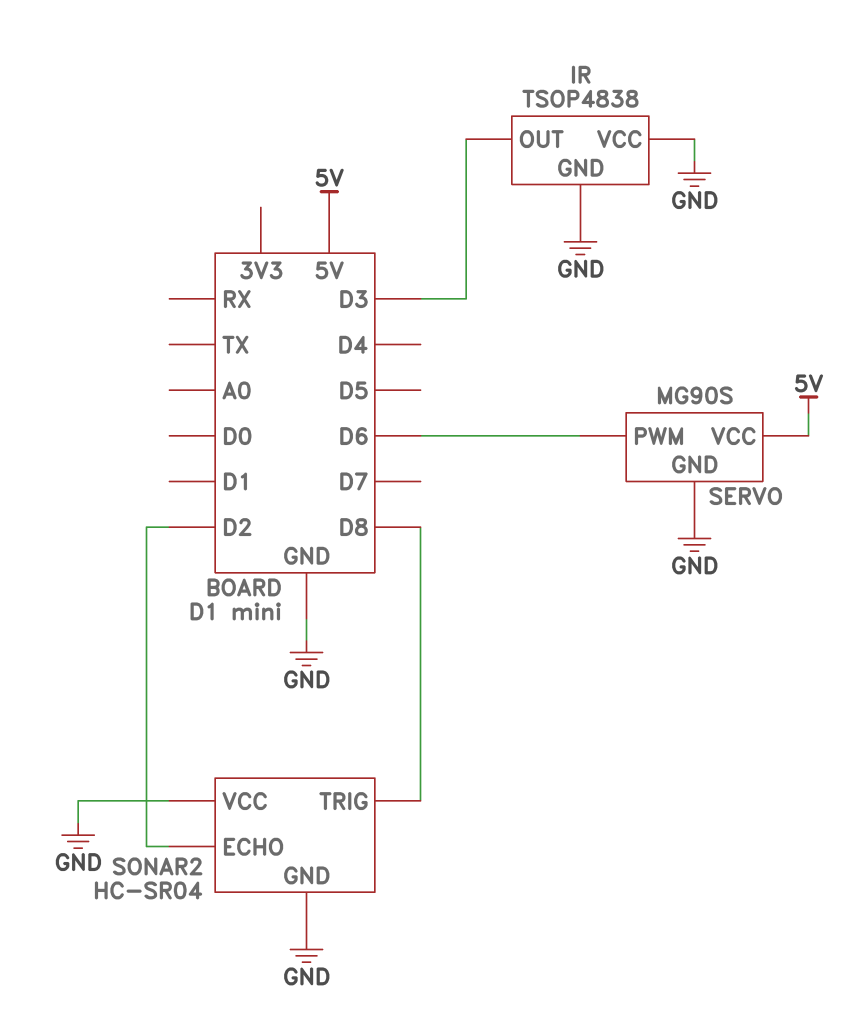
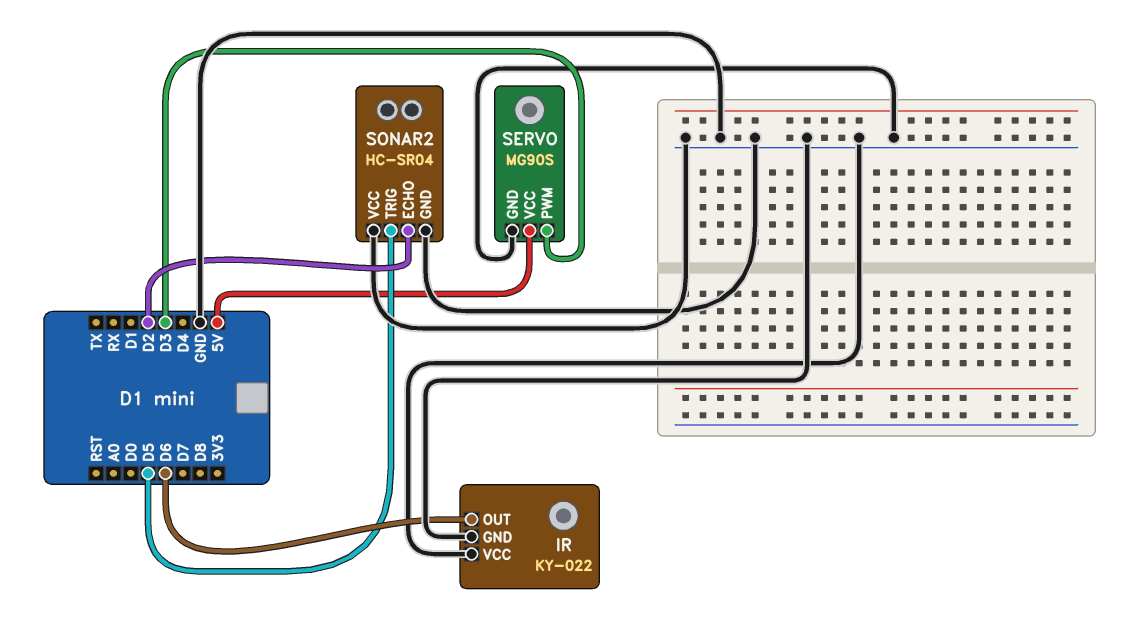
IR: TSOP4838 -> KY-022
IR pin OUT: D3 -> D6
SERVO pin PWM: D6 -> D3
SONAR2 pin TRIG: D8 -> D5

